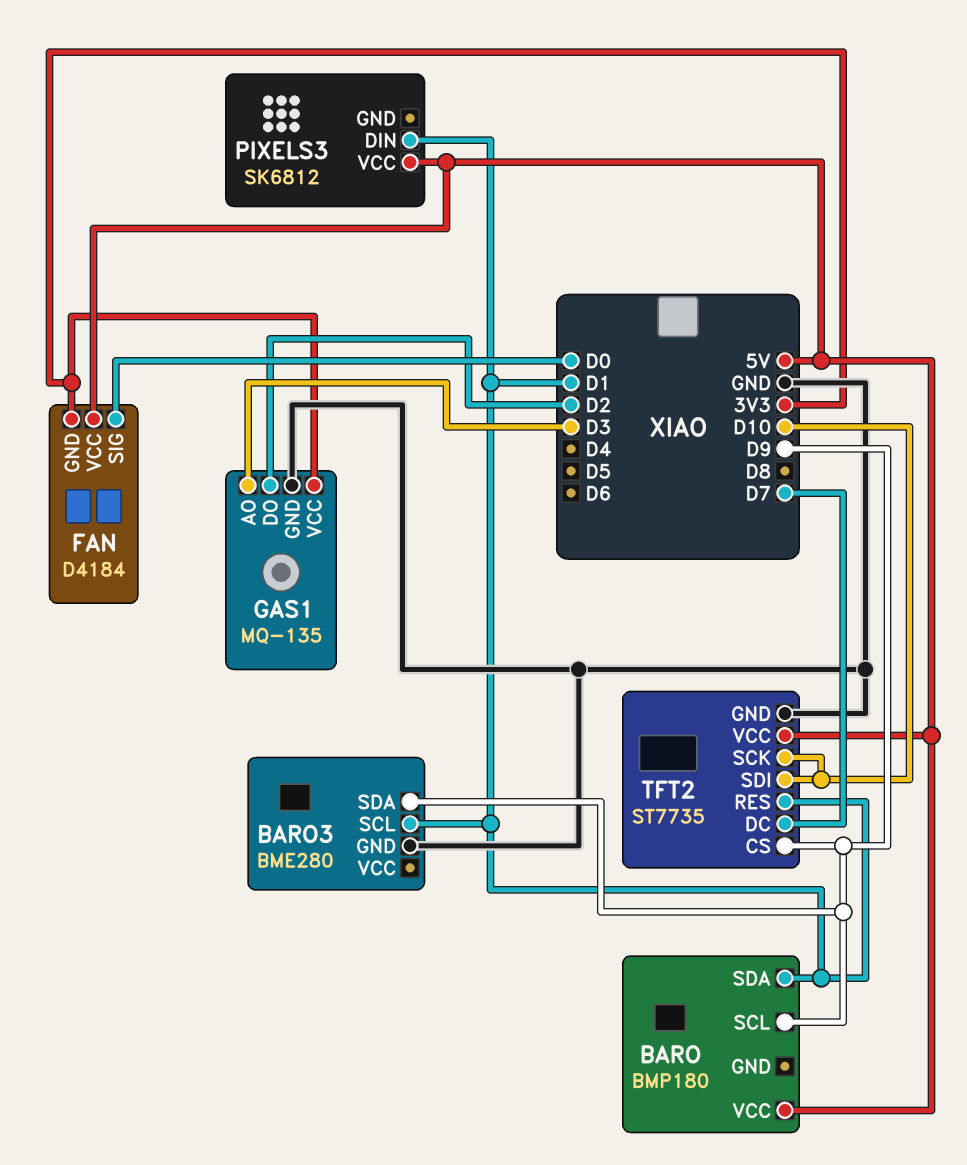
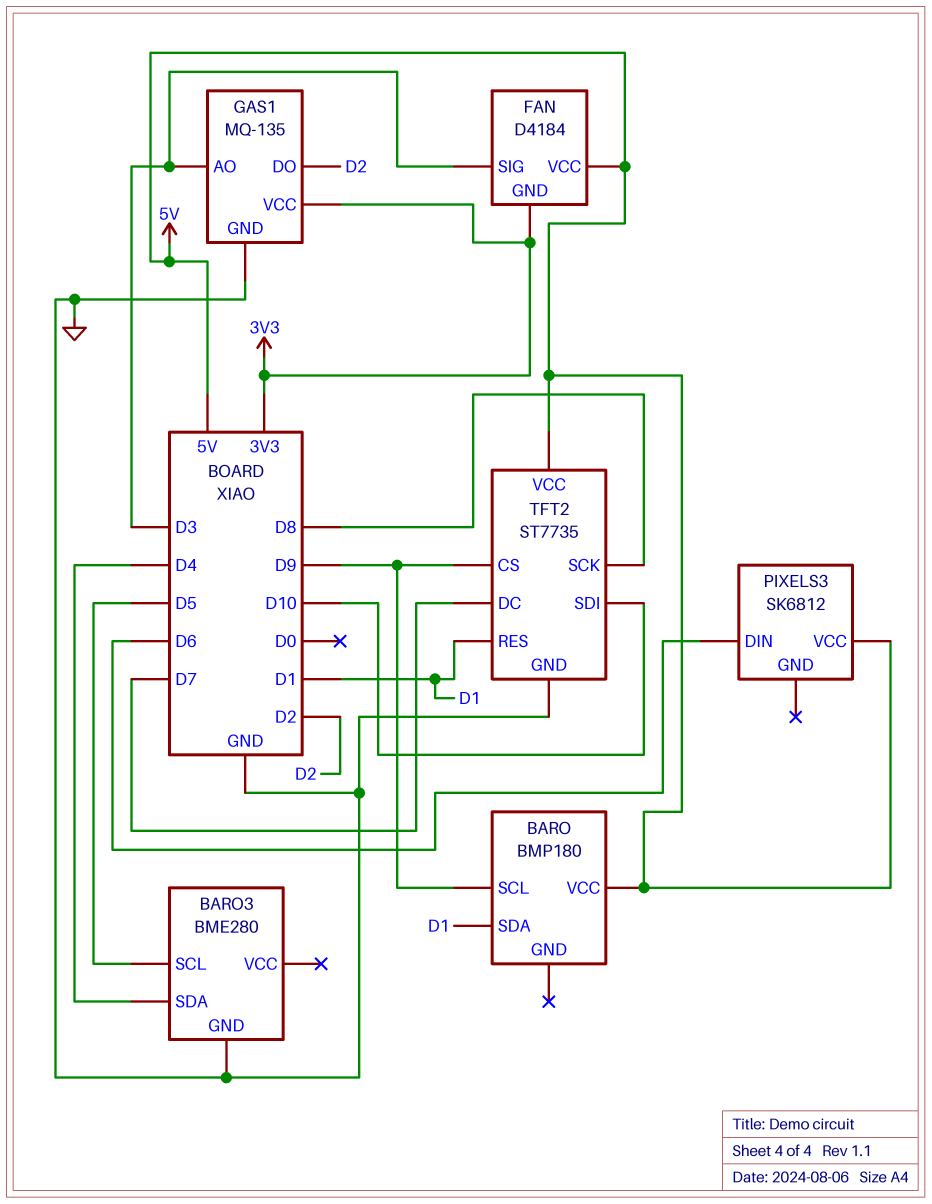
BARO3 pin SCL: D1 -> D5
BARO3 pin SDA: D9 -> D4
FAN pin SIG: D0 -> D3
PIXELS3 pin DIN: D1 -> D6
TFT2 pin SCK: D10 -> D8

